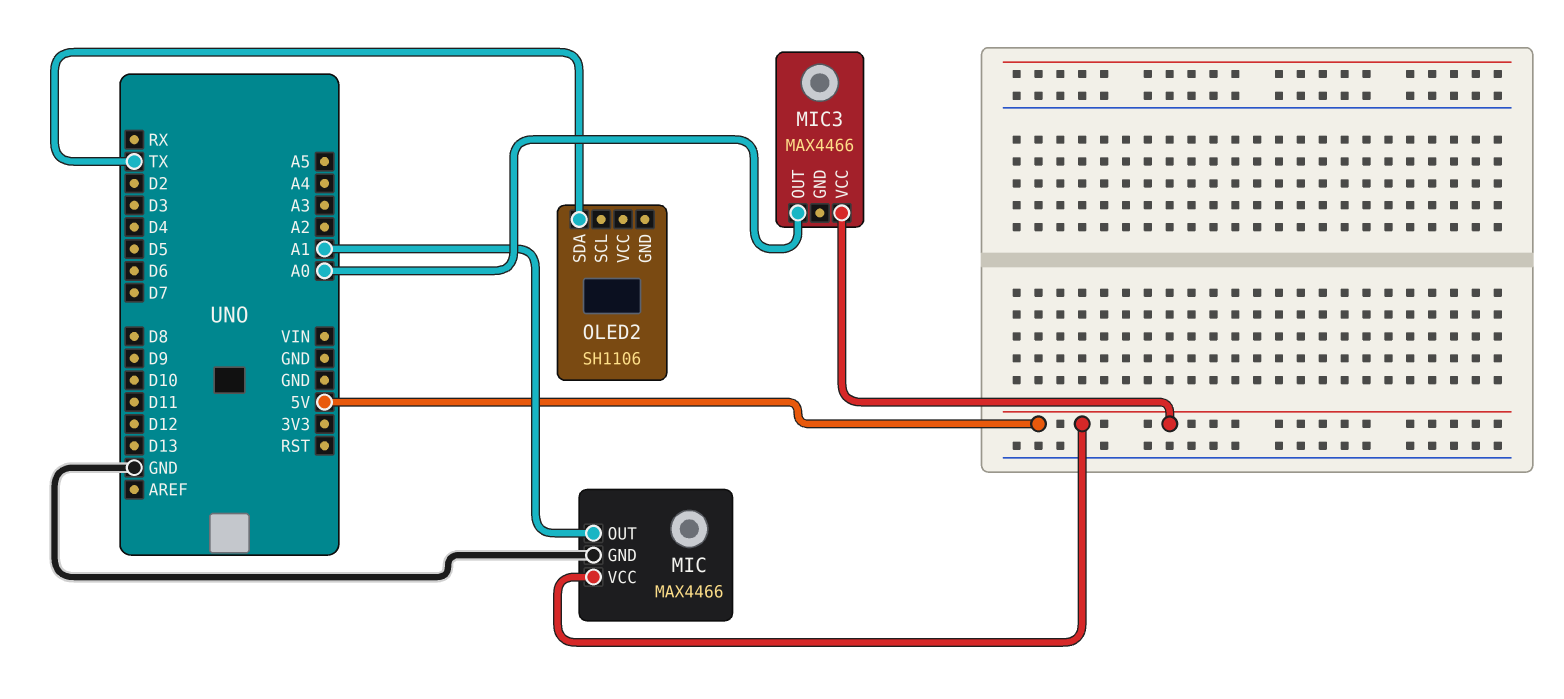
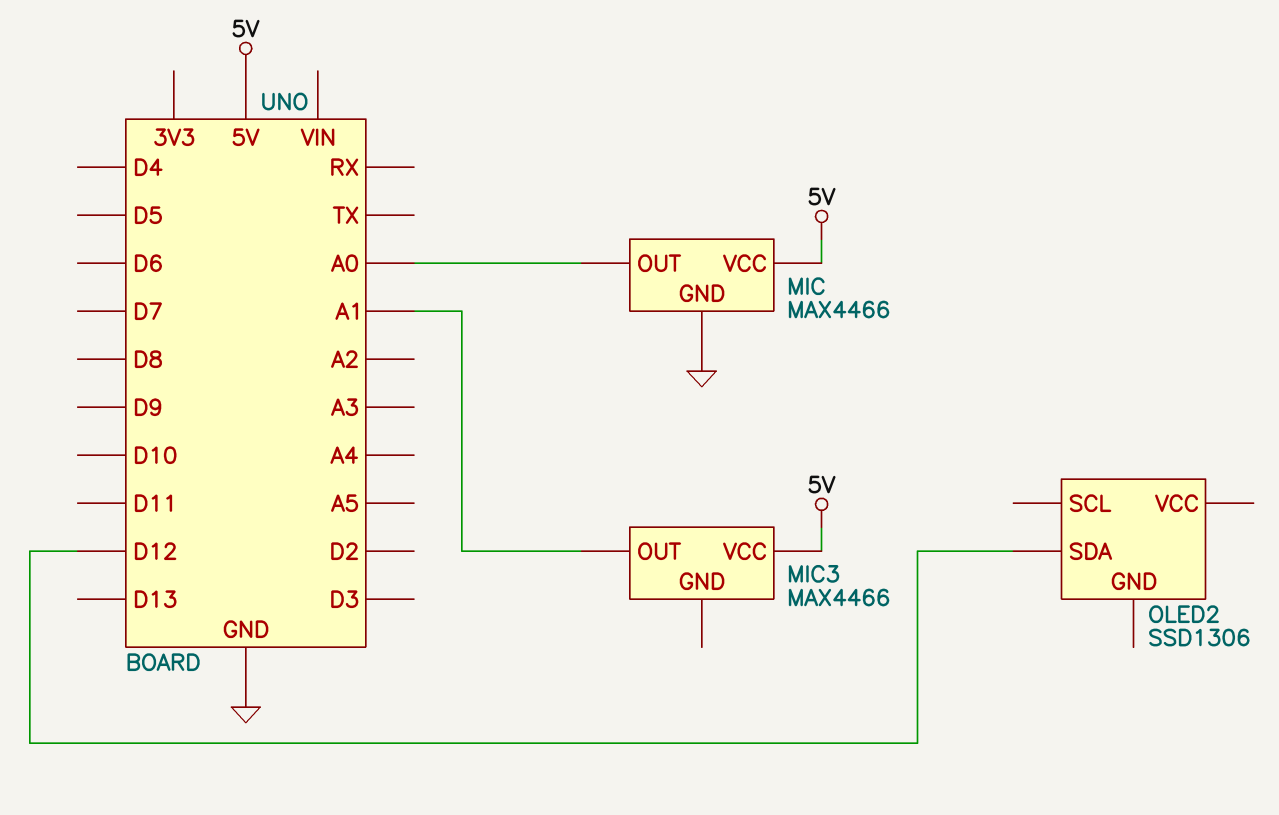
MIC pin OUT: A1 -> A0
MIC3 pin OUT: A0 -> A1
OLED2: SH1106 -> SSD1306
OLED2 pin SDA: TX -> D12

